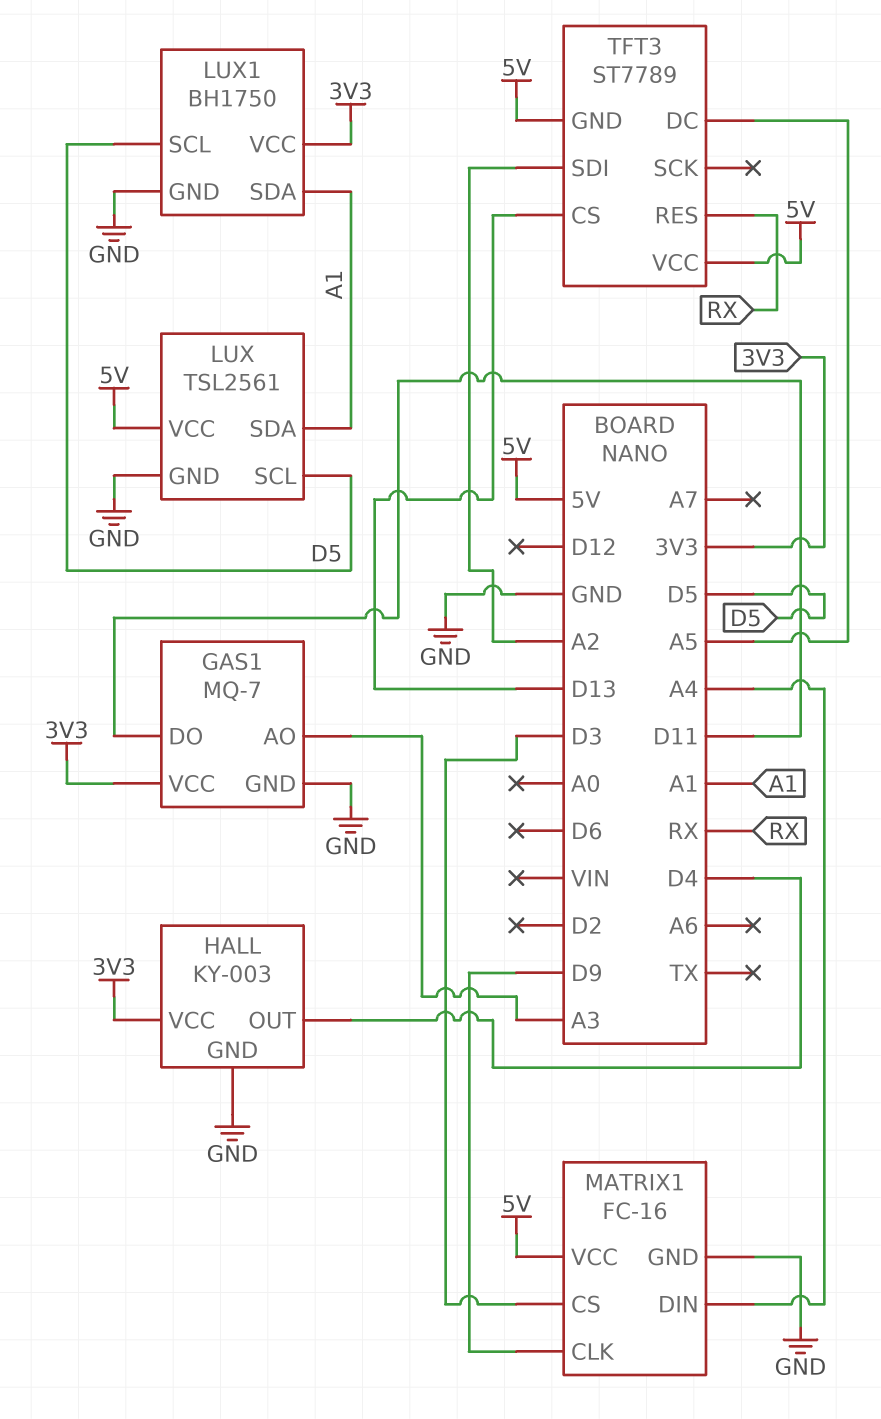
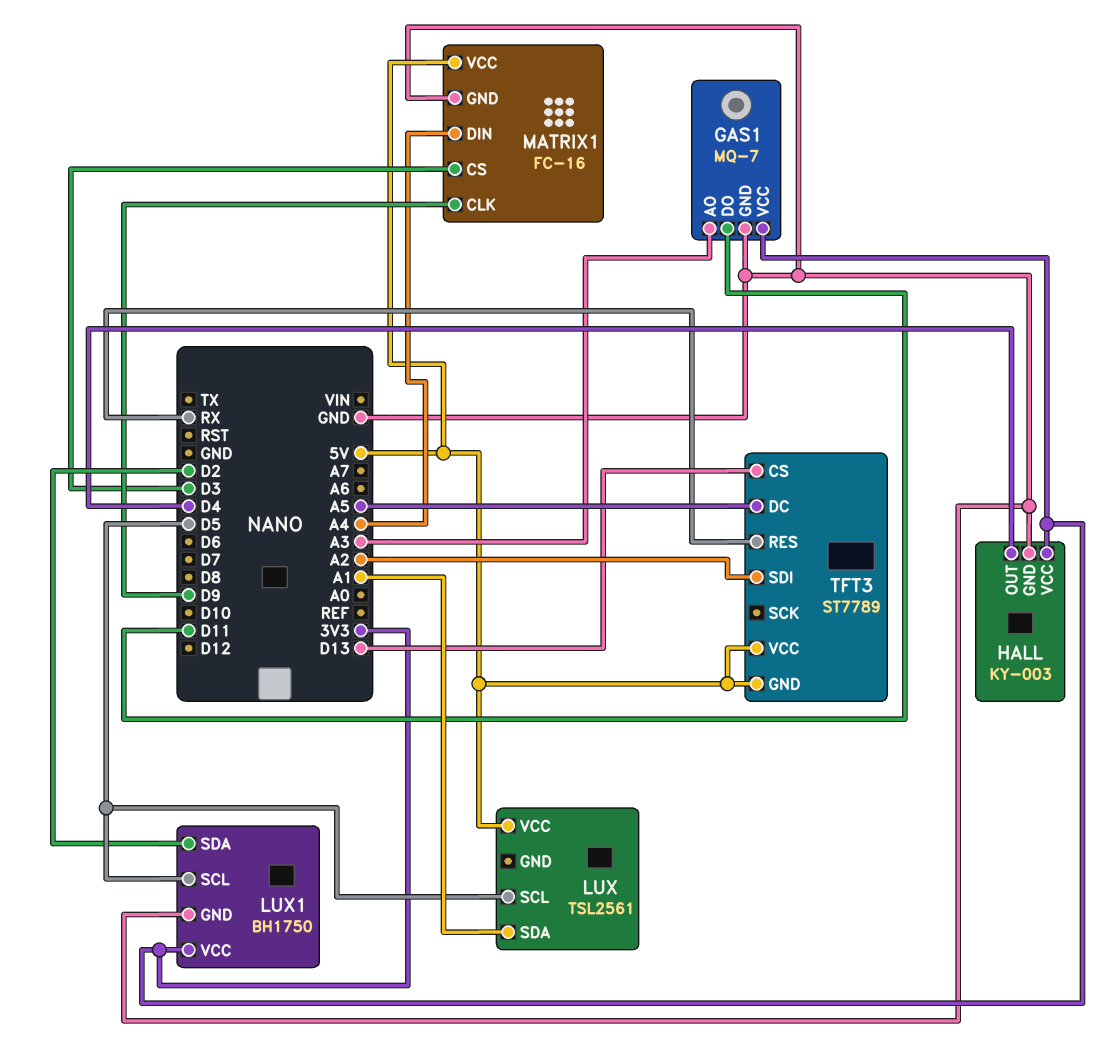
LUX pin GND: GND -> none
LUX1 pin SDA: A1 -> D2

